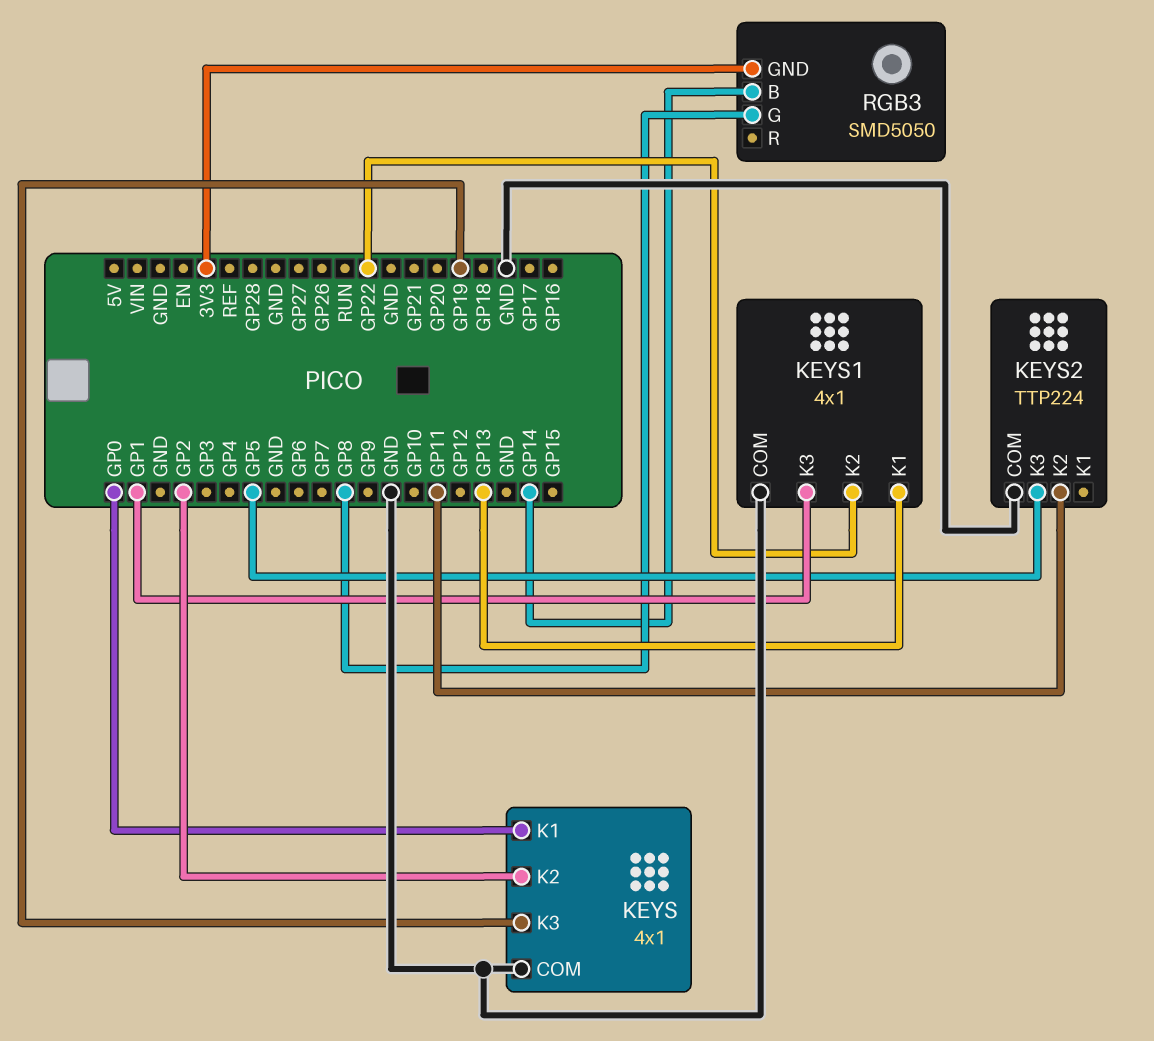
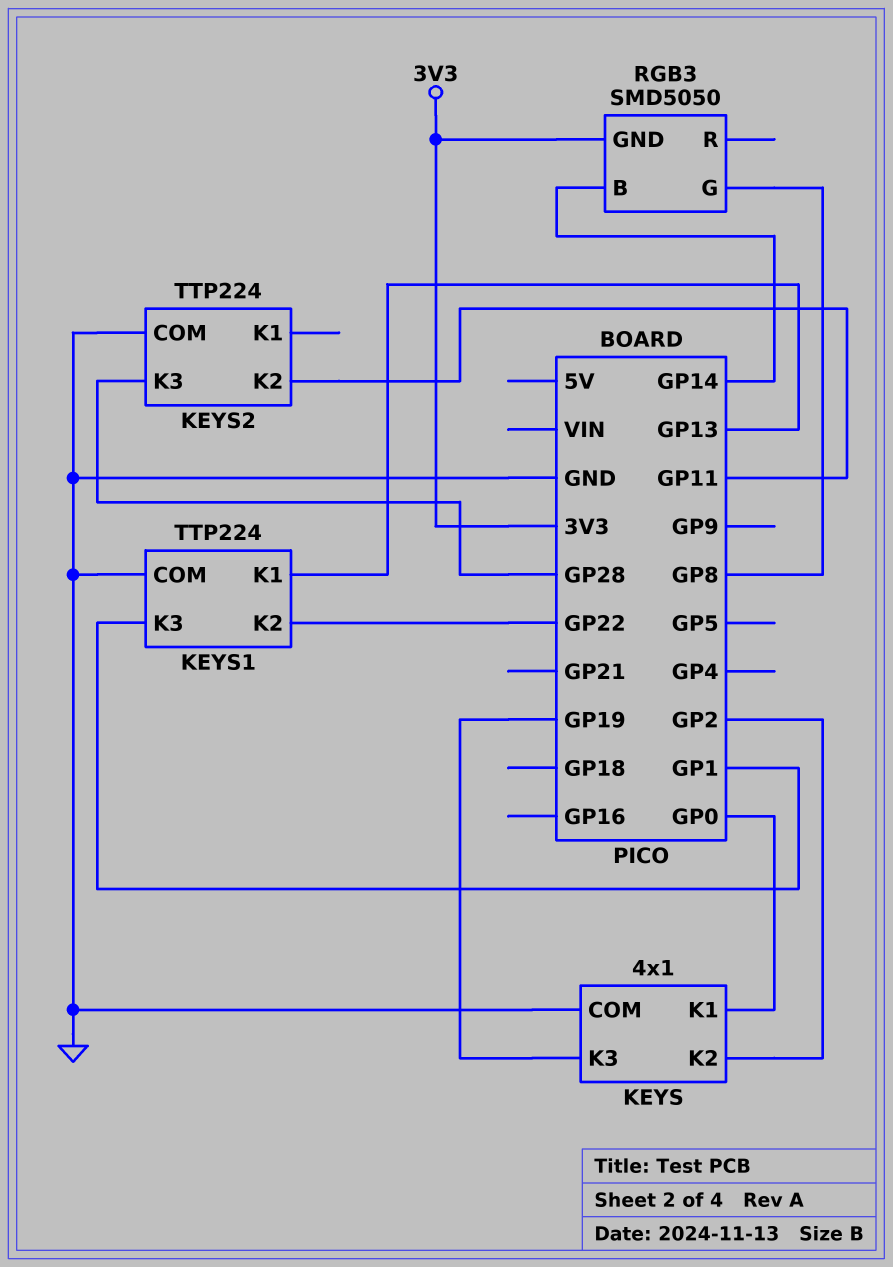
KEYS1: 4x1 -> TTP224
KEYS2 pin K3: GP5 -> GP28

